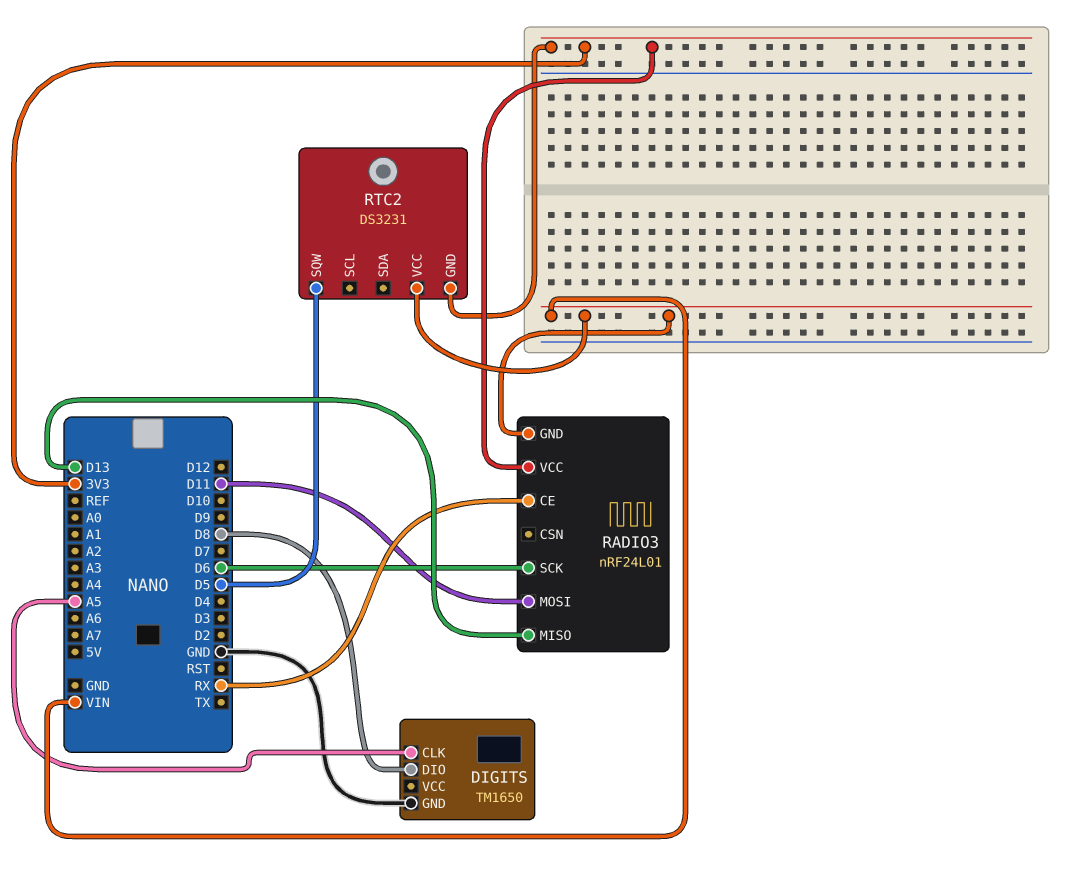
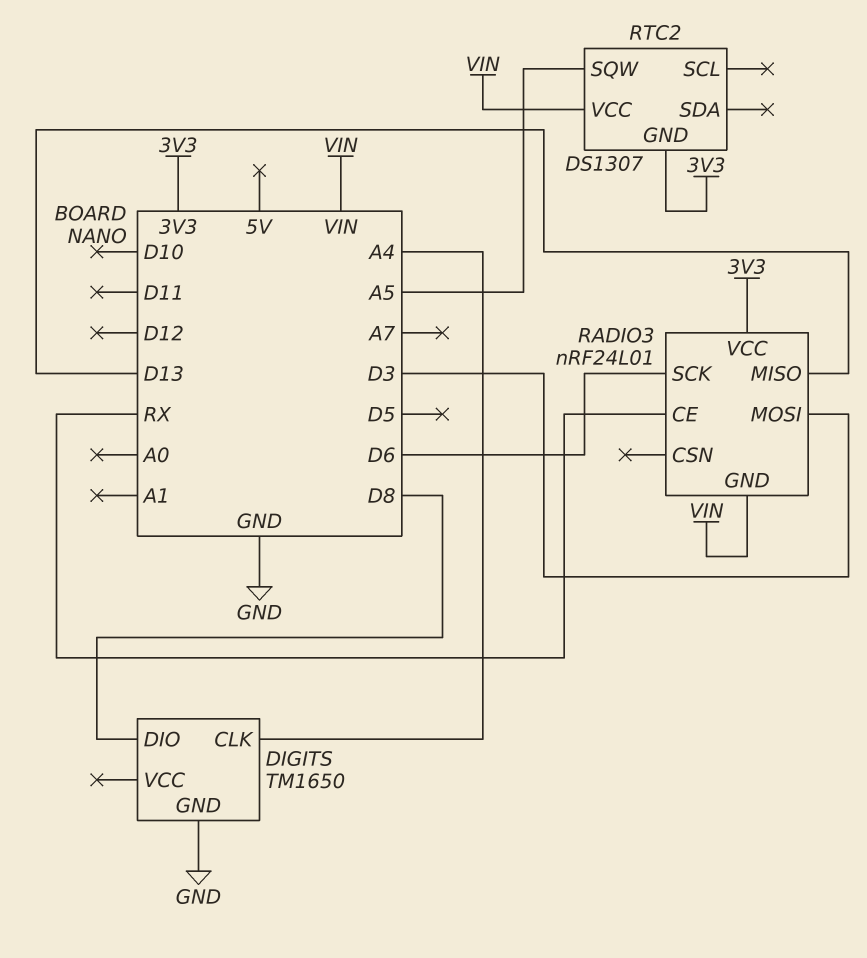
DIGITS pin CLK: A5 -> A4
RADIO3 pin MOSI: D11 -> D3
RTC2: DS3231 -> DS1307
RTC2 pin SQW: D5 -> A5

